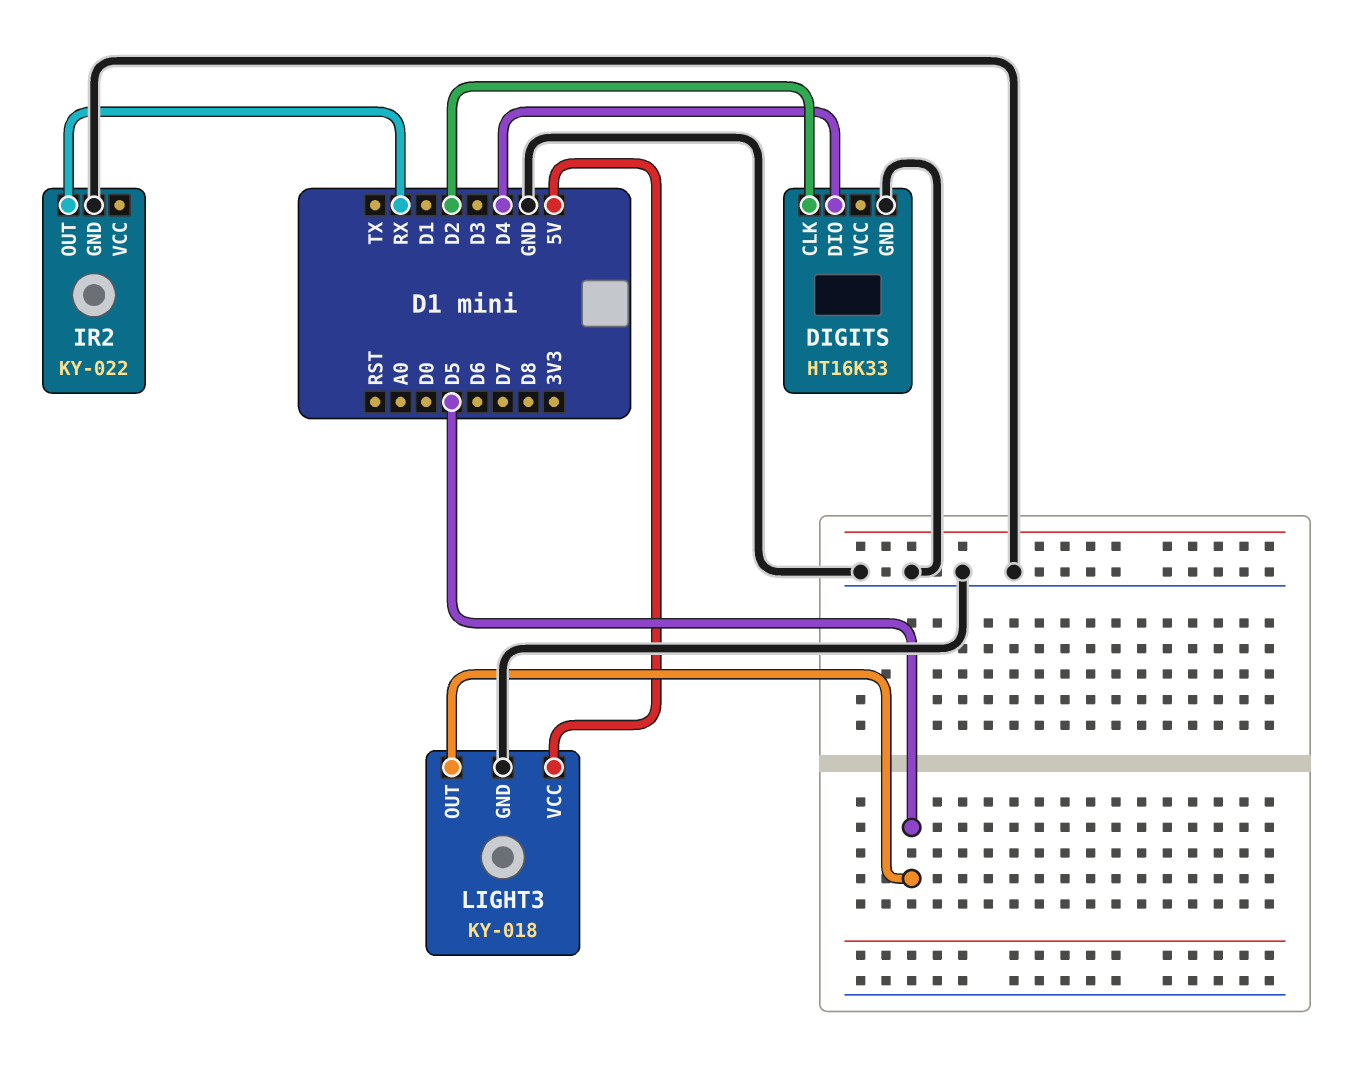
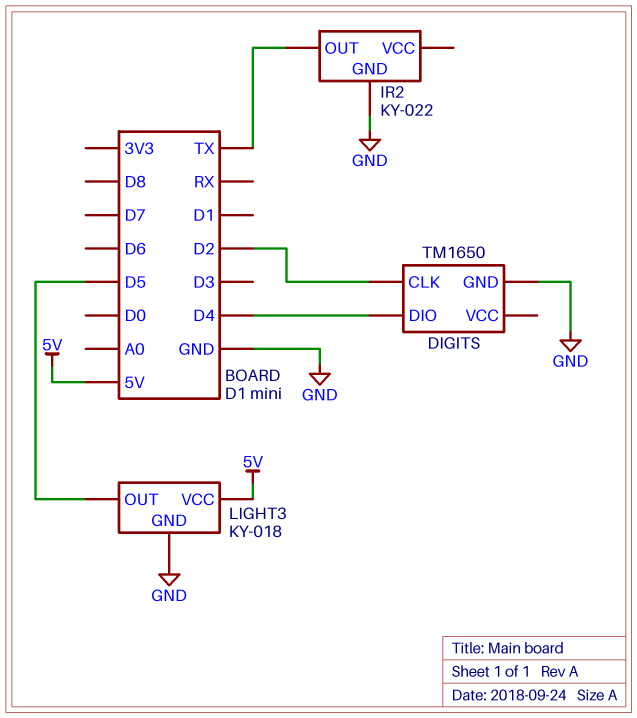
DIGITS: HT16K33 -> TM1650
IR2 pin OUT: RX -> TX

